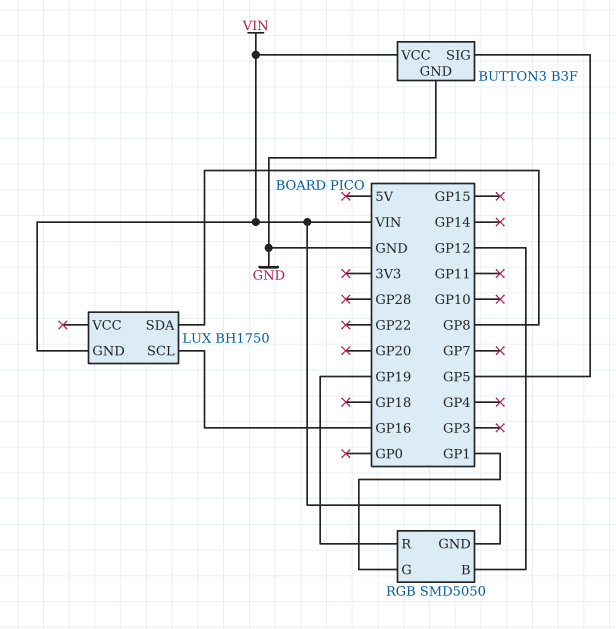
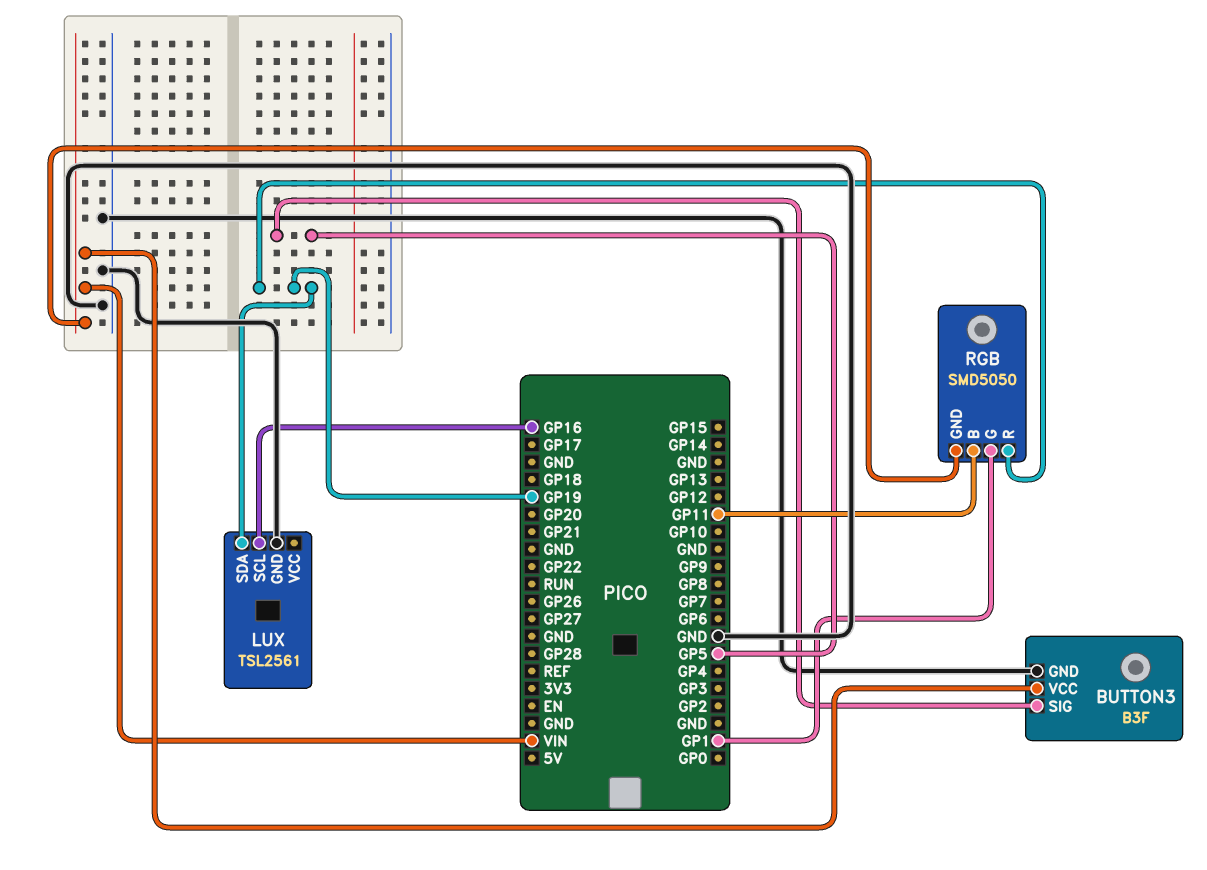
LUX: BH1750 -> TSL2561
LUX pin GND: VIN -> GND
LUX pin SDA: GP8 -> GP19
RGB pin B: GP12 -> GP11

